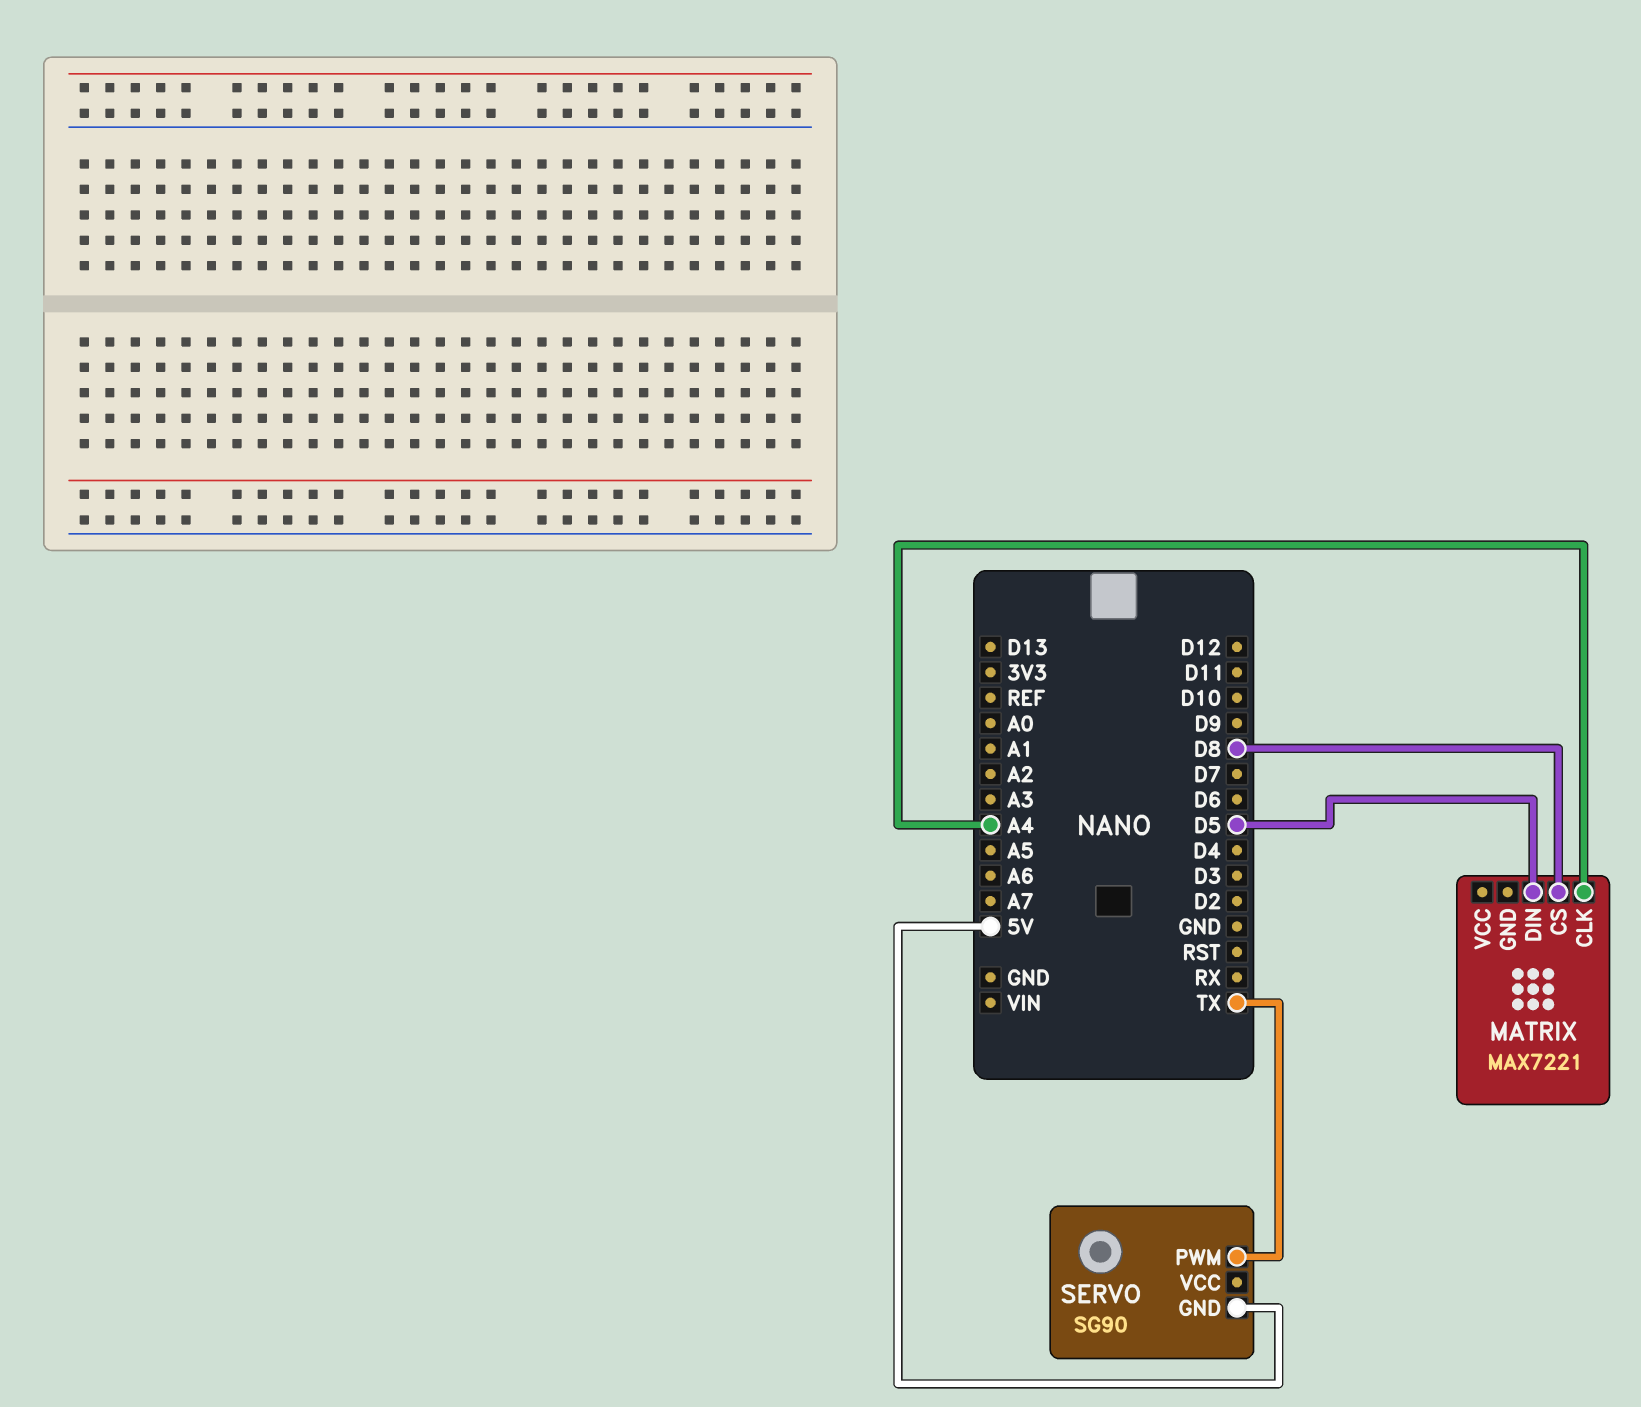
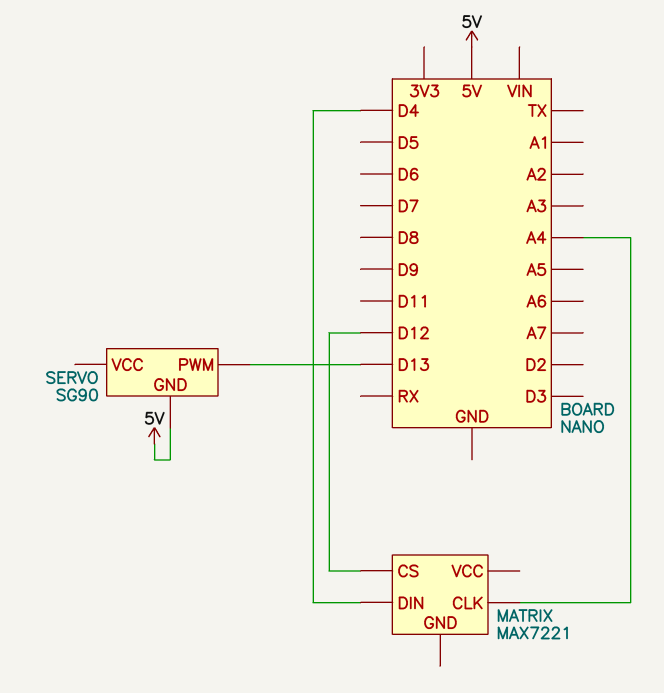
MATRIX pin CS: D8 -> D12
MATRIX pin DIN: D5 -> D4
SERVO pin PWM: TX -> D13

